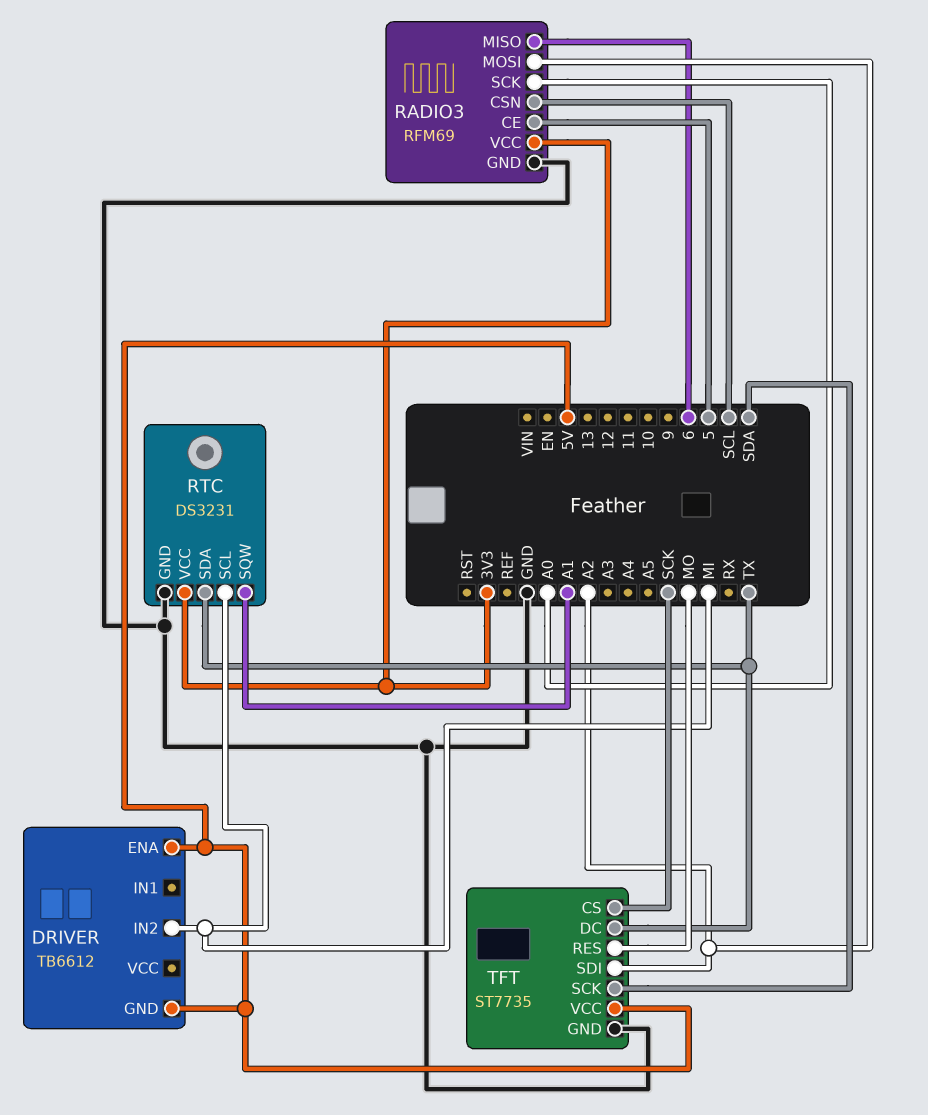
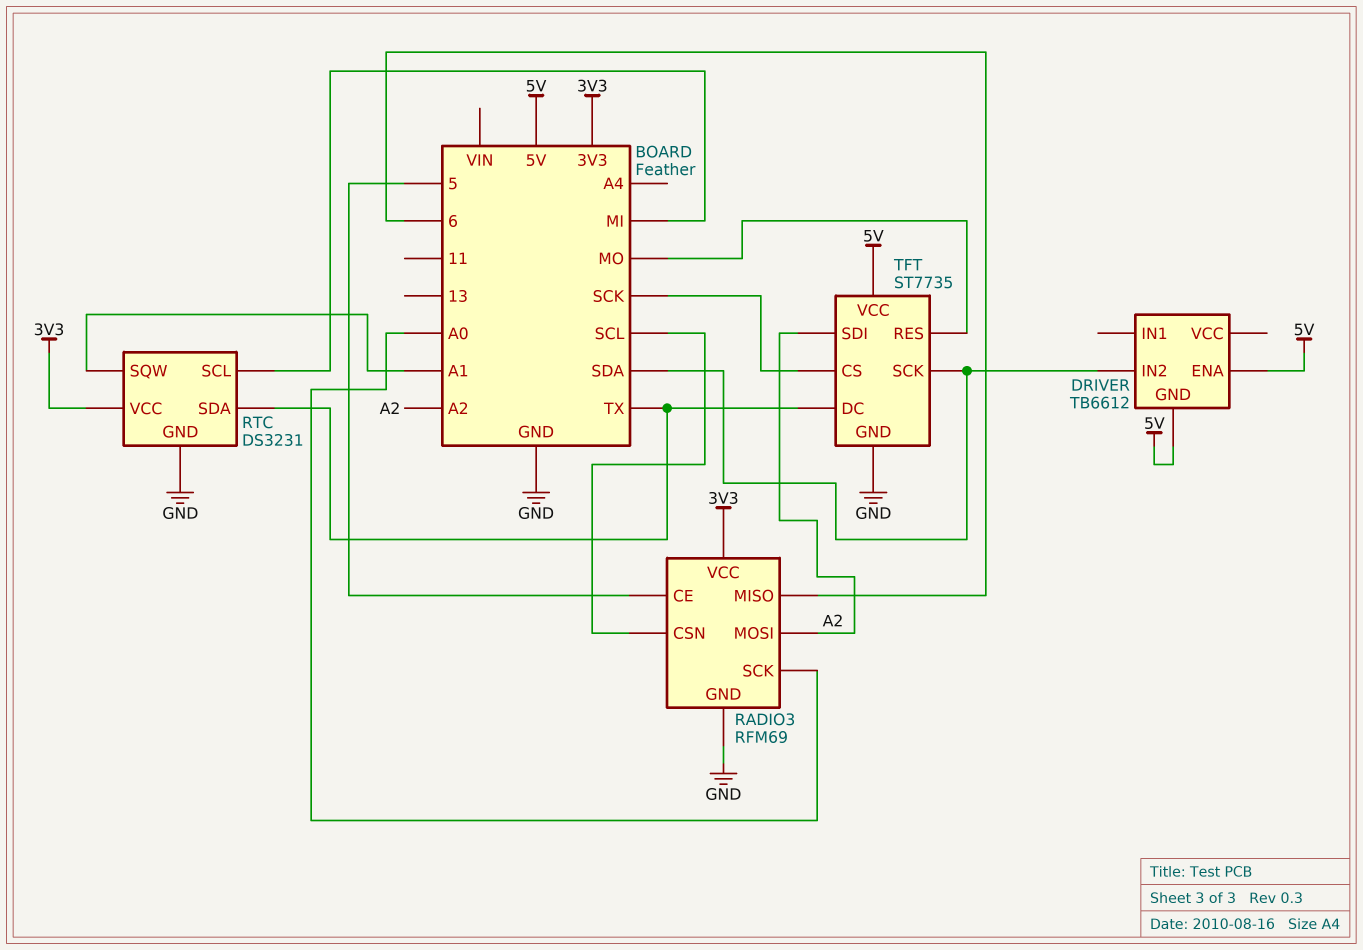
DRIVER pin IN2: MI -> SDA

